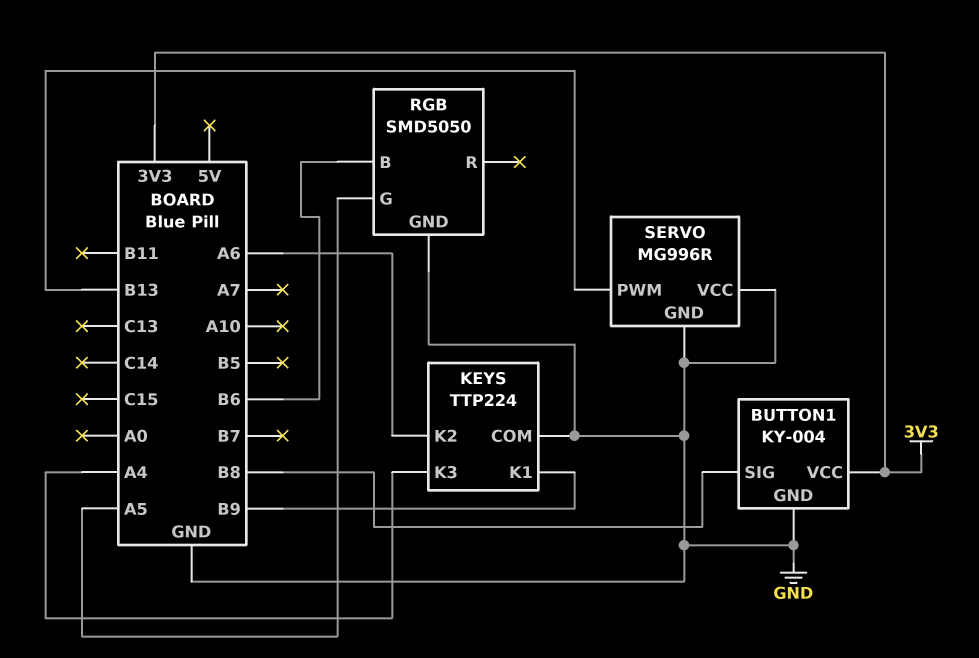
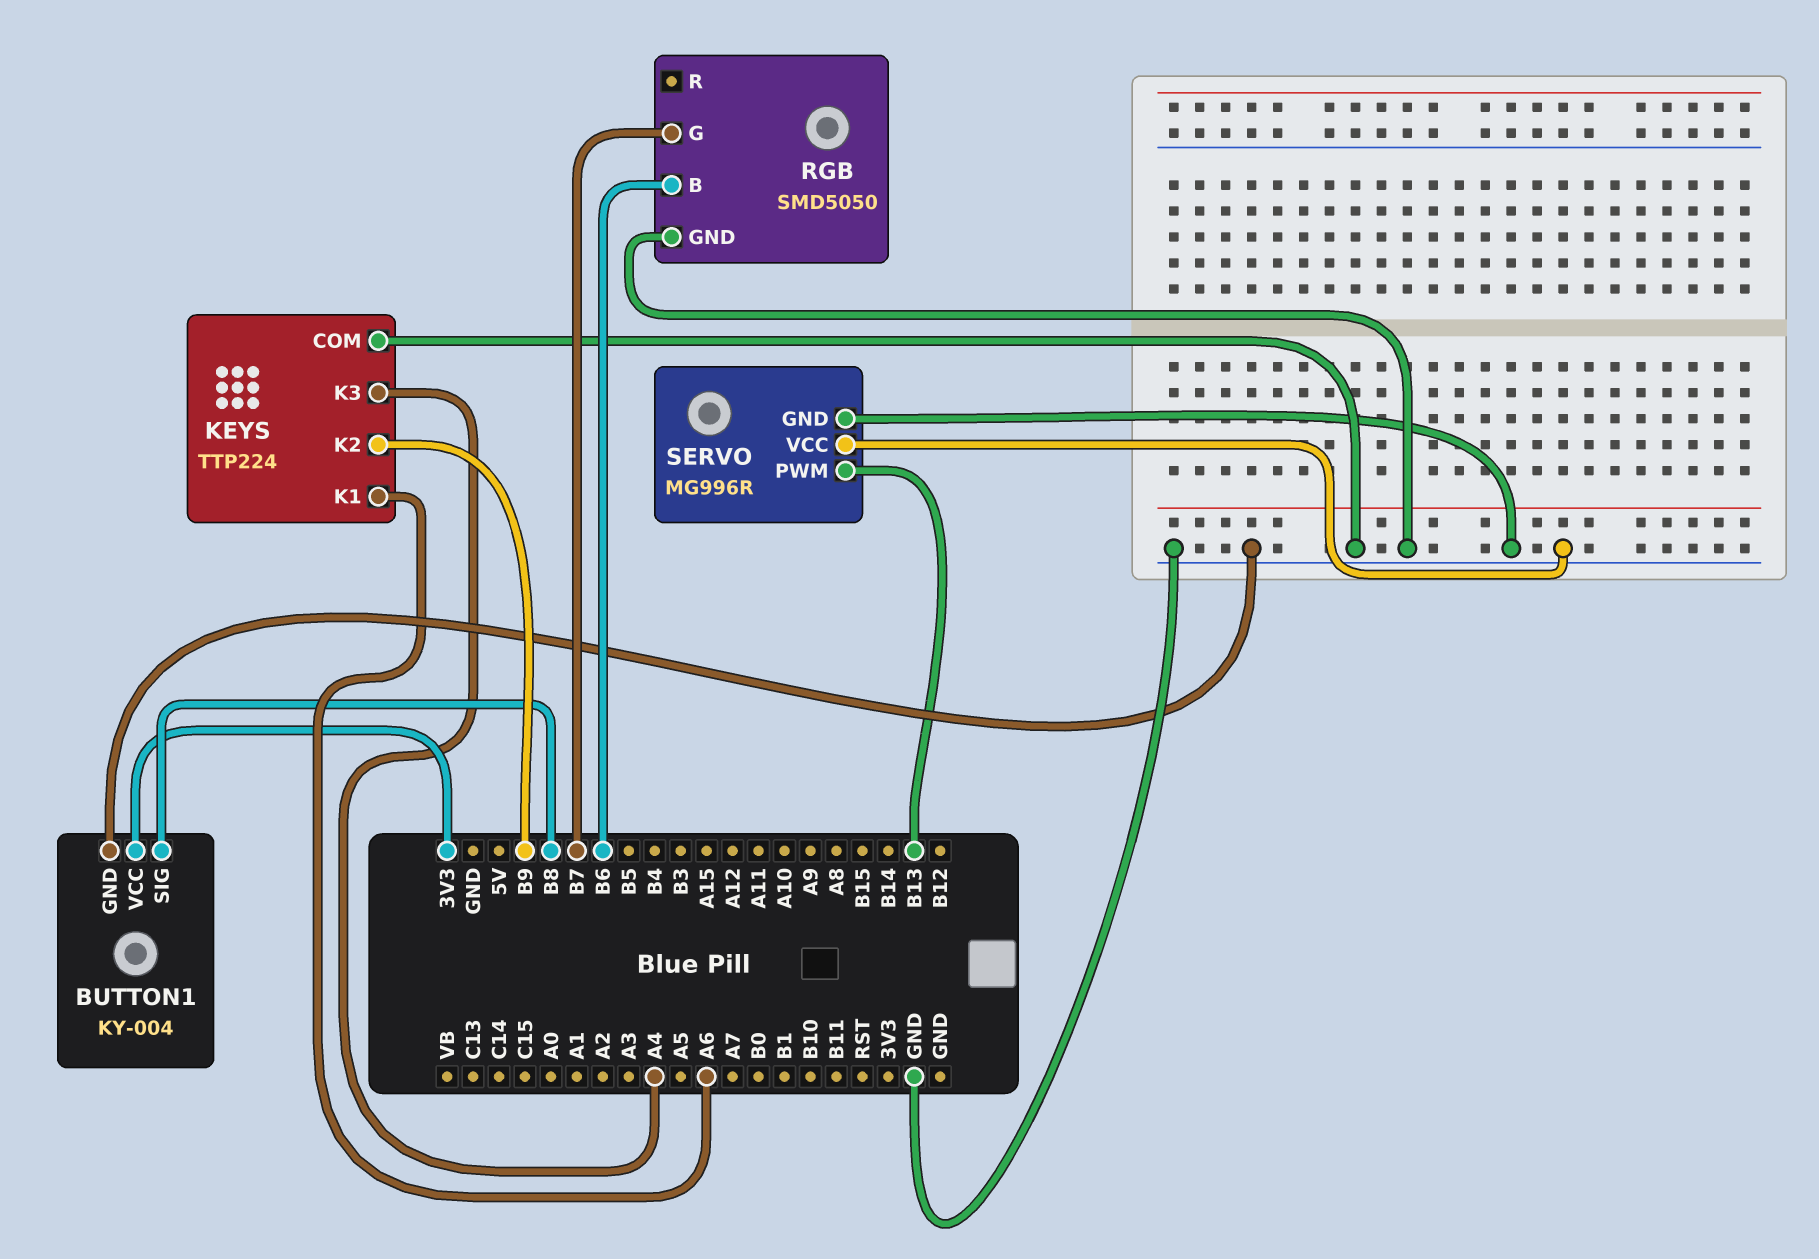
KEYS pin K1: B9 -> A6
KEYS pin K2: A6 -> B9
RGB pin G: A5 -> B7

